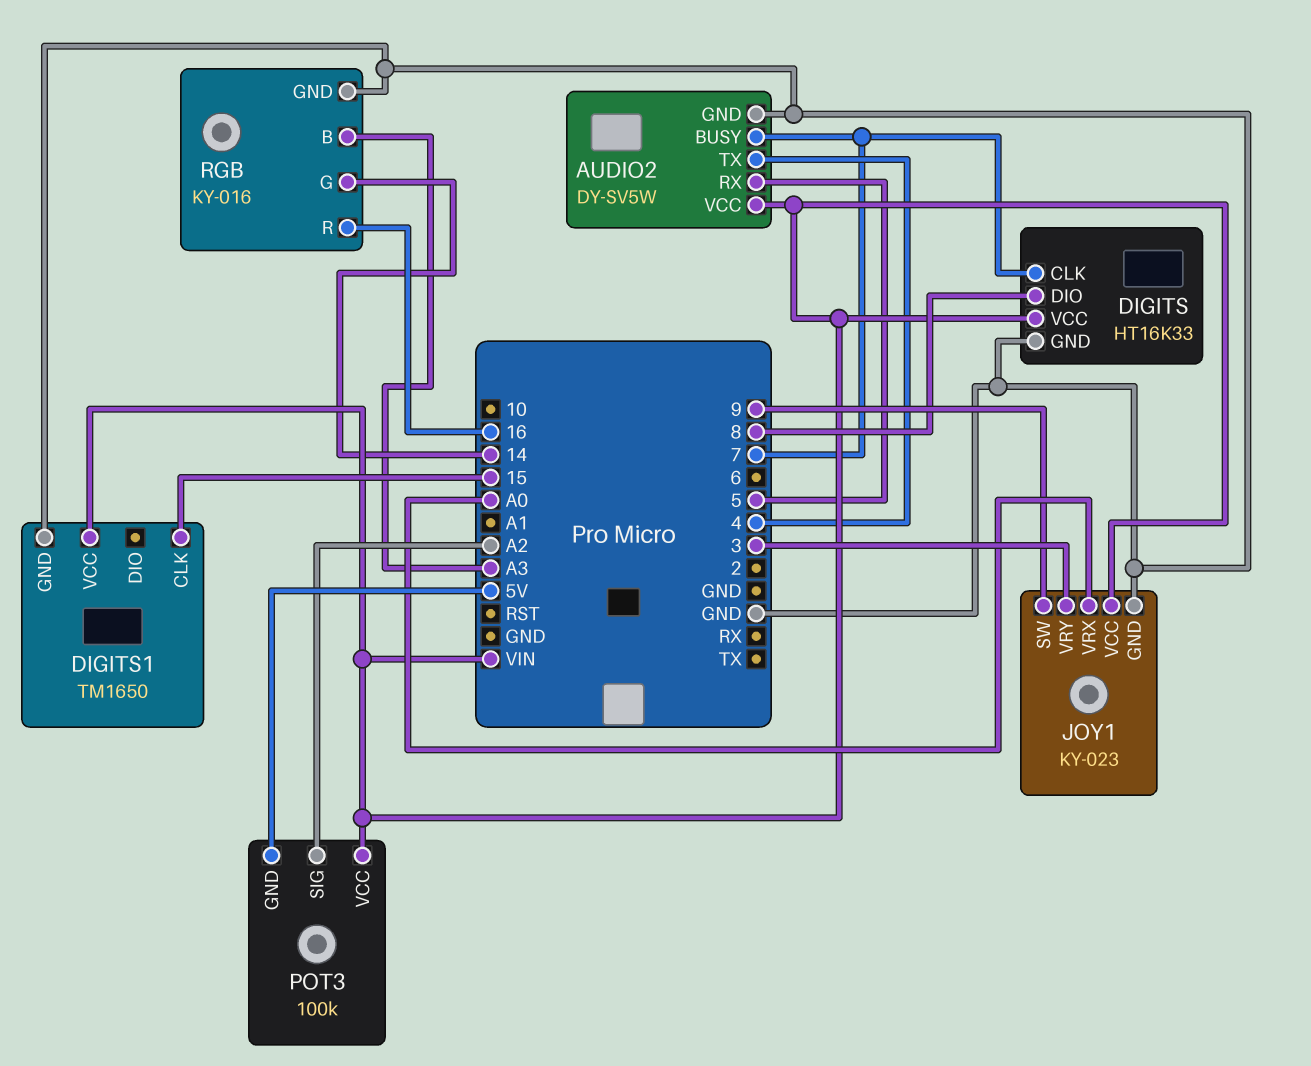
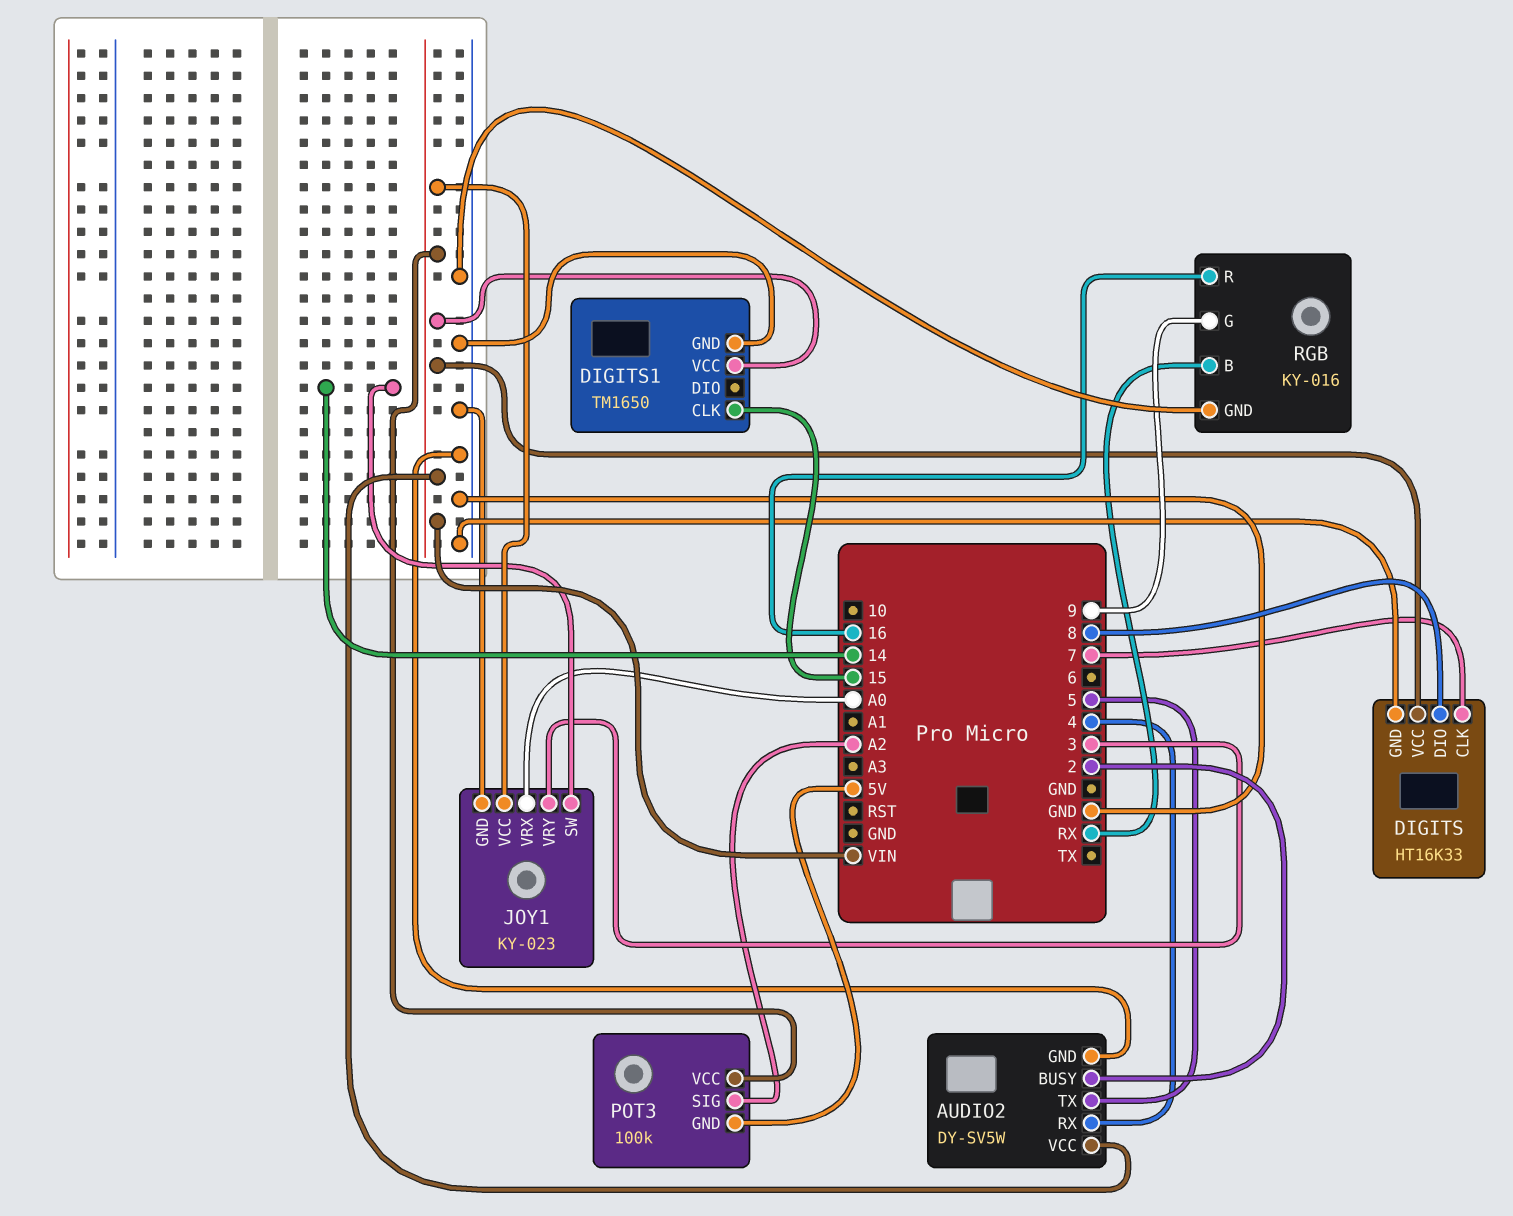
AUDIO2 pin BUSY: 7 -> 2
AUDIO2 pin RX: 5 -> 4
AUDIO2 pin TX: 4 -> 5
JOY1 pin SW: 9 -> 14
RGB pin B: A3 -> RX
RGB pin G: 14 -> 9

